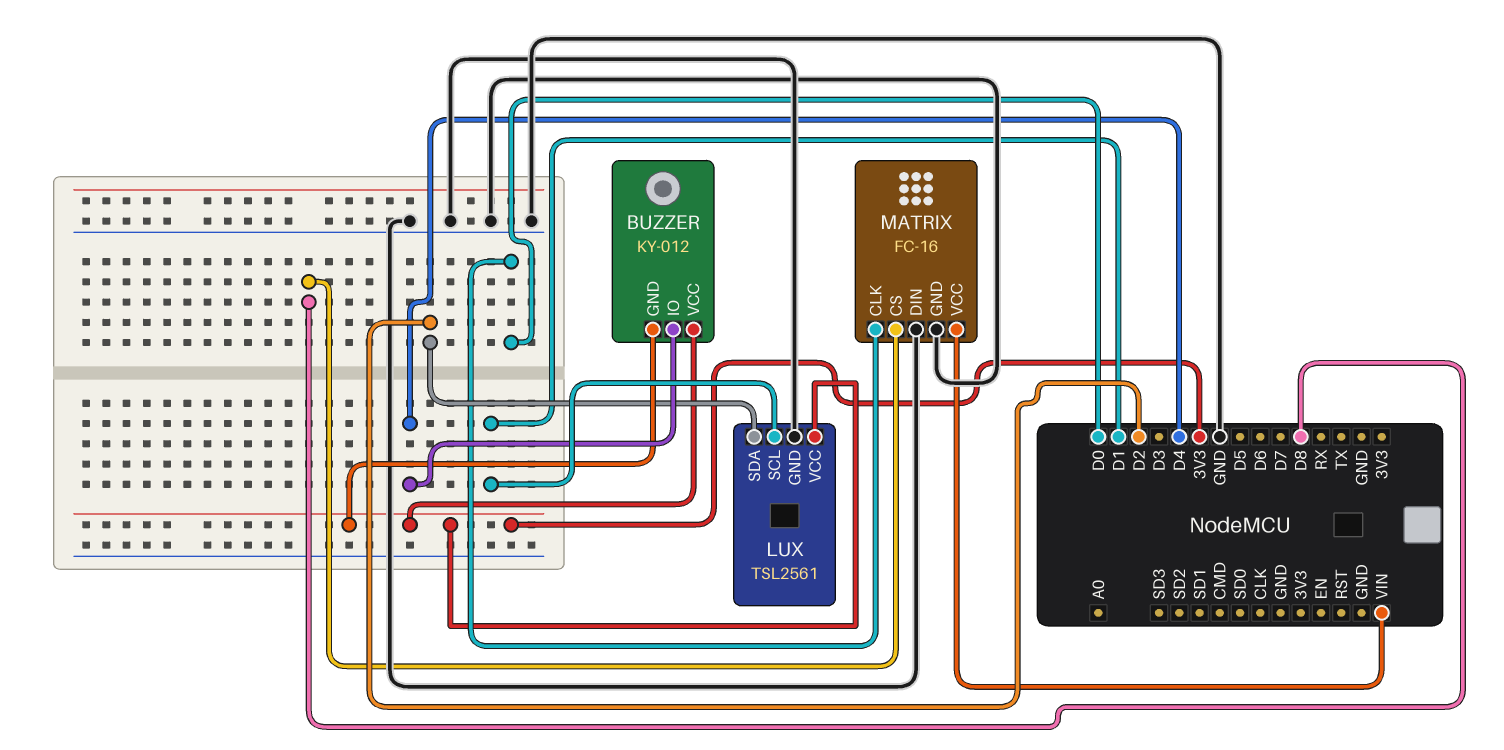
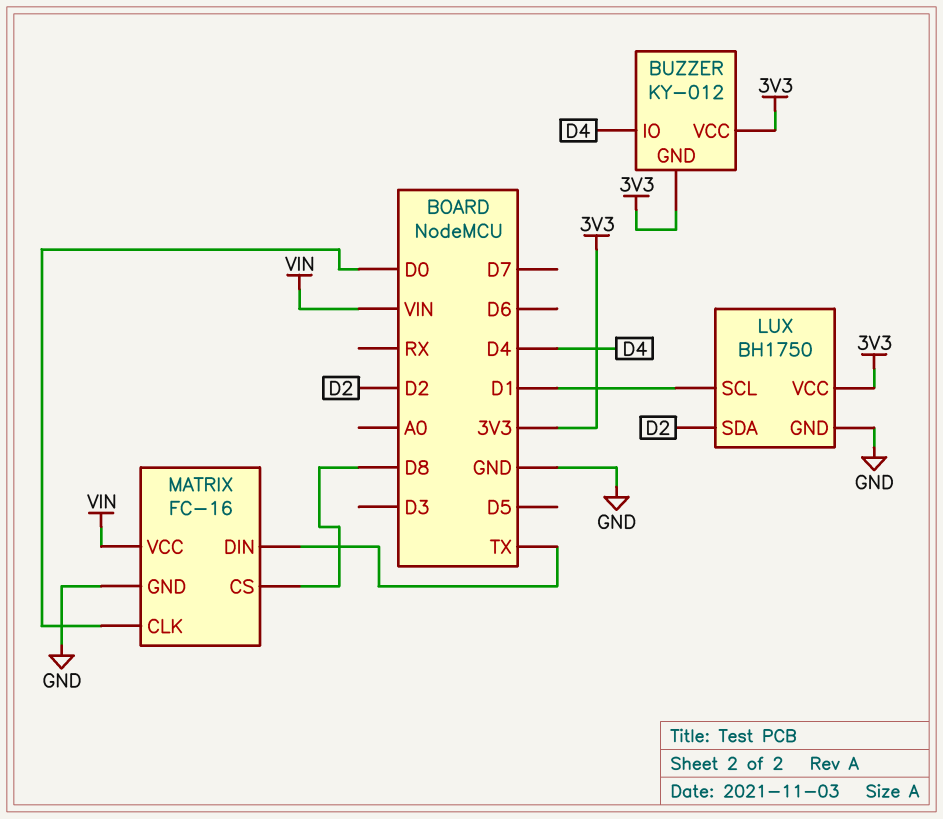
LUX: TSL2561 -> BH1750
MATRIX pin DIN: GND -> TX

